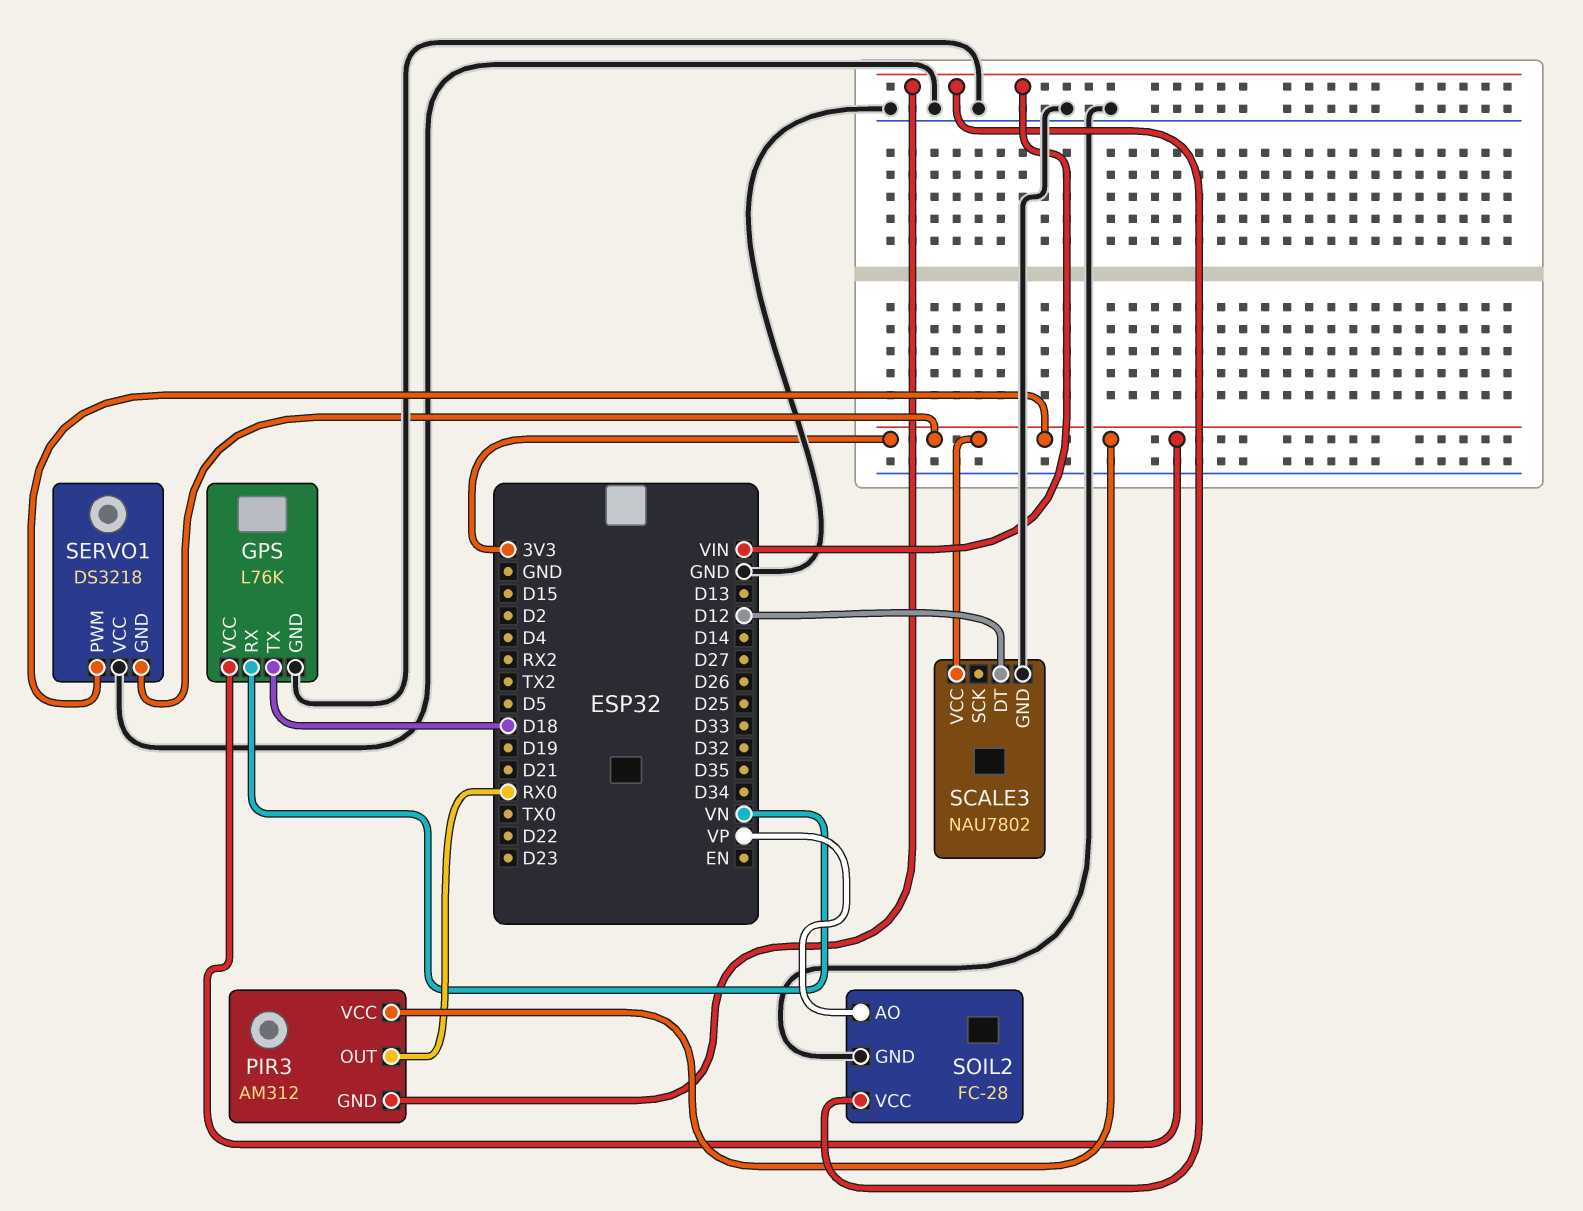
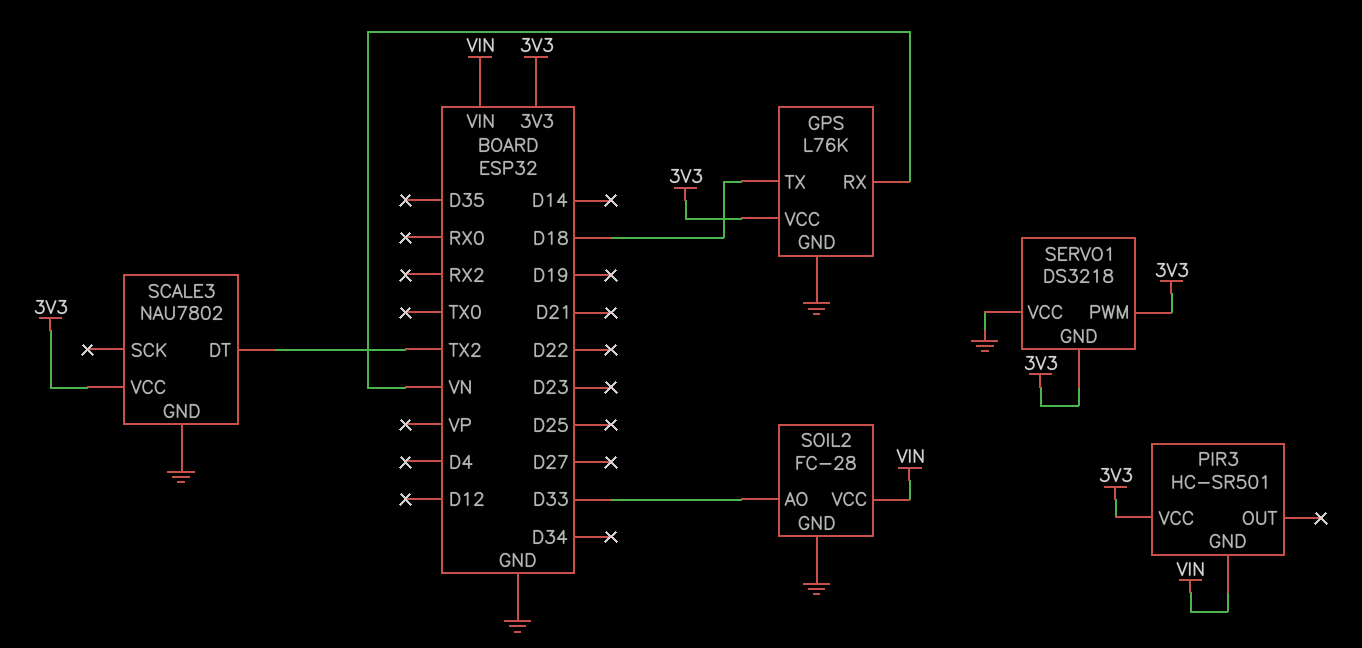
PIR3: AM312 -> HC-SR501
PIR3 pin OUT: RX0 -> none
SCALE3 pin DT: D12 -> TX2
SOIL2 pin AO: VP -> D33

